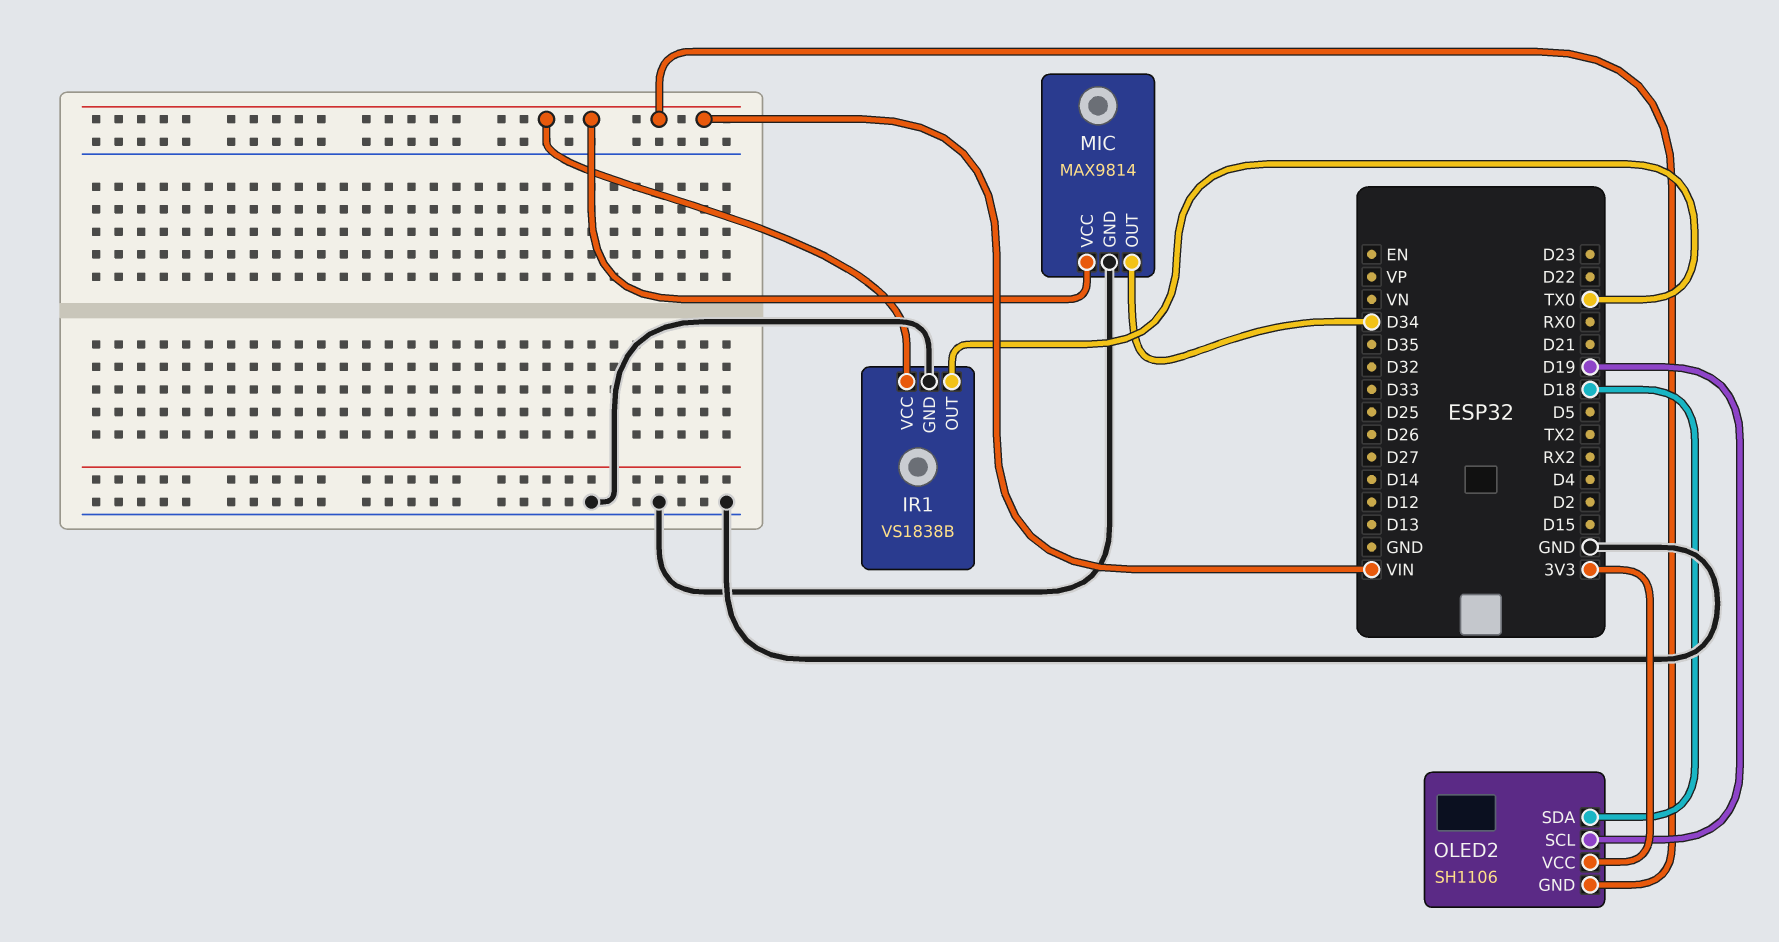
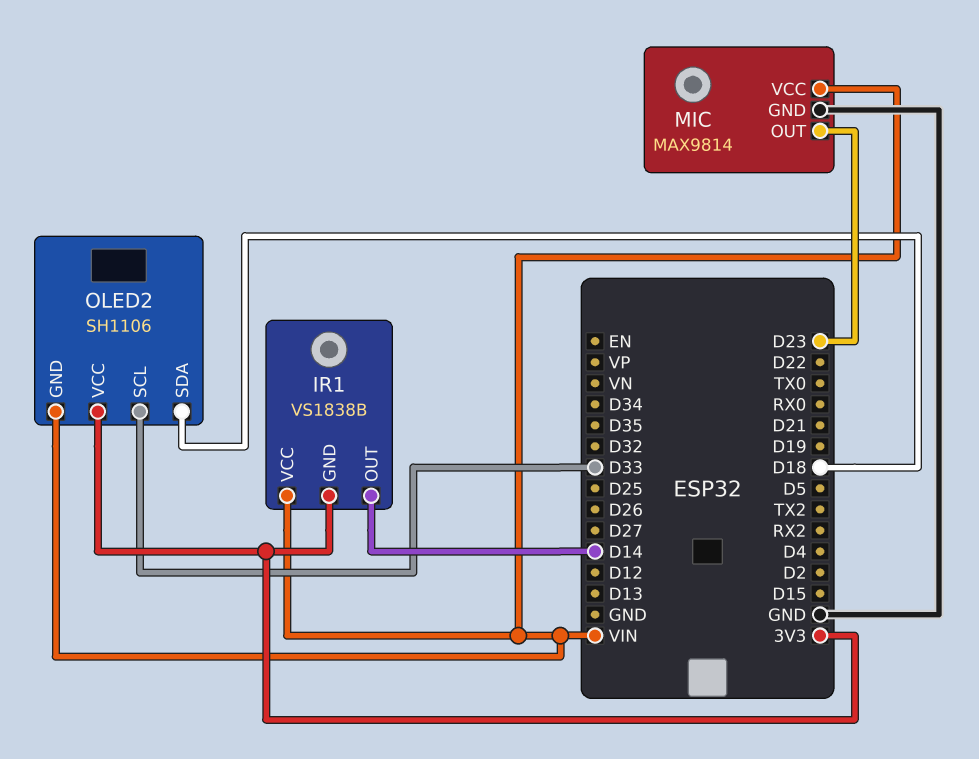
IR1 pin GND: GND -> 3V3
IR1 pin OUT: TX0 -> D14
MIC pin OUT: D34 -> D23
OLED2 pin SCL: D19 -> D33

